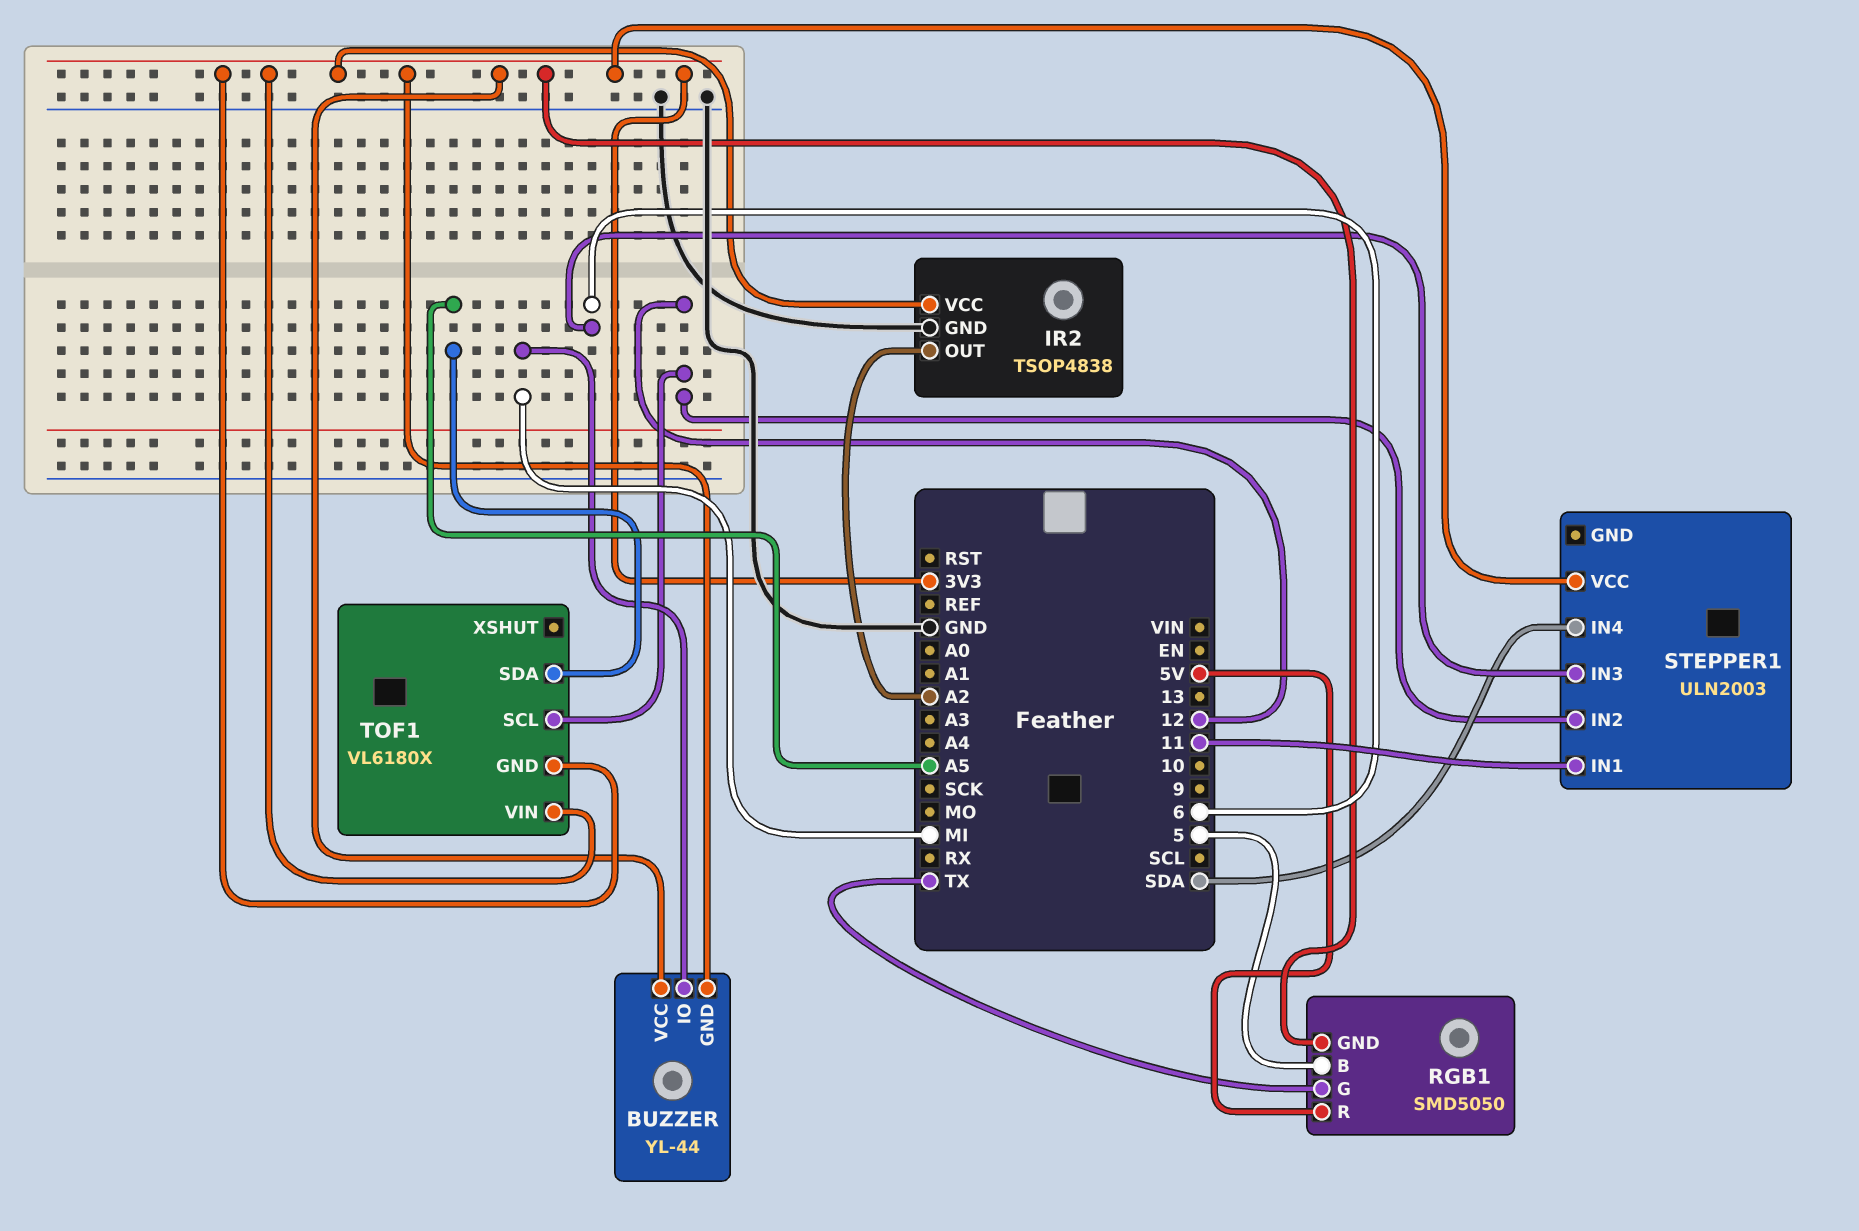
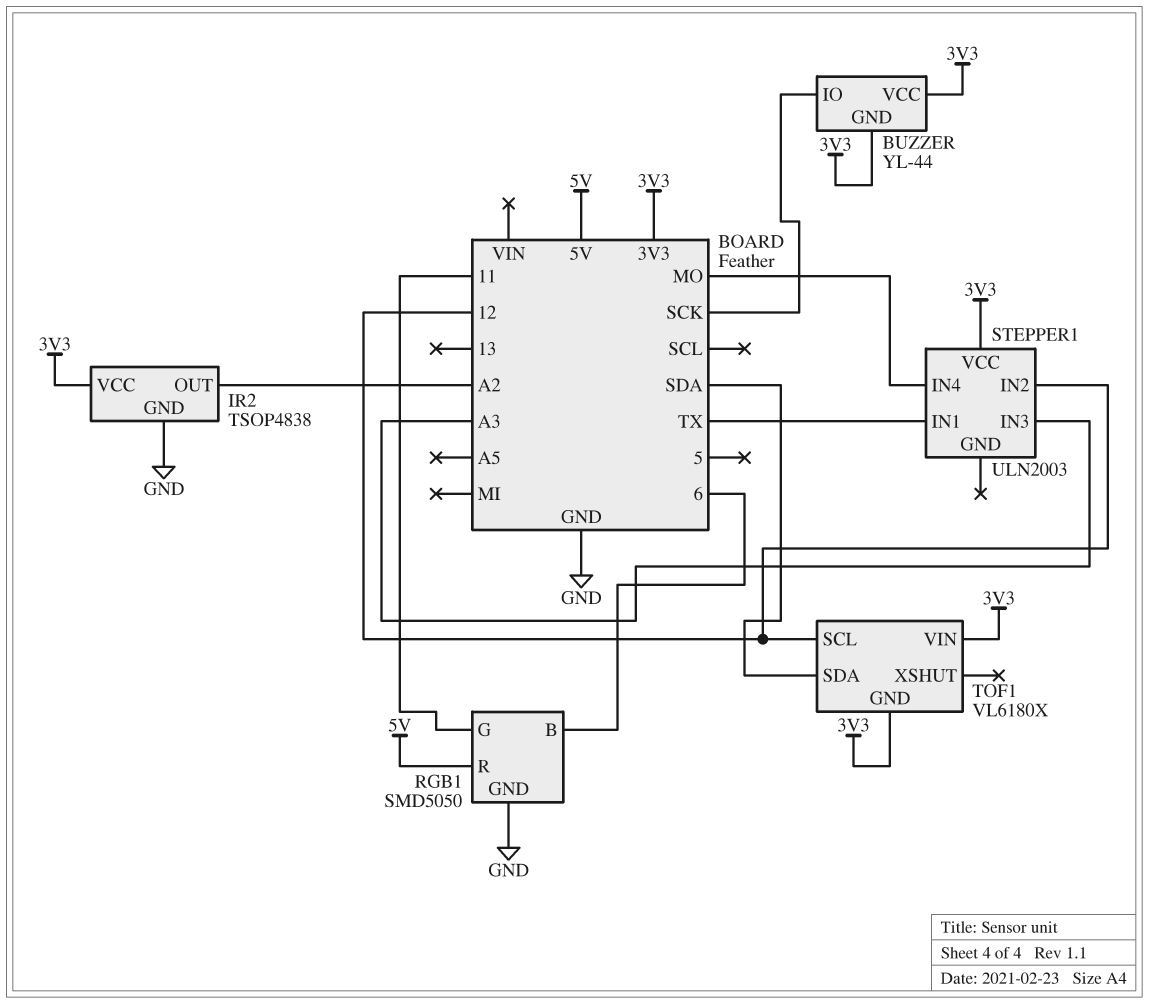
BUZZER pin IO: MI -> SCK
RGB1 pin B: 5 -> 6
RGB1 pin G: TX -> 11
RGB1 pin GND: 3V3 -> GND
STEPPER1 pin IN1: 11 -> TX
STEPPER1 pin IN3: 6 -> A3
STEPPER1 pin IN4: SDA -> MO
TOF1 pin SDA: A5 -> SDA

